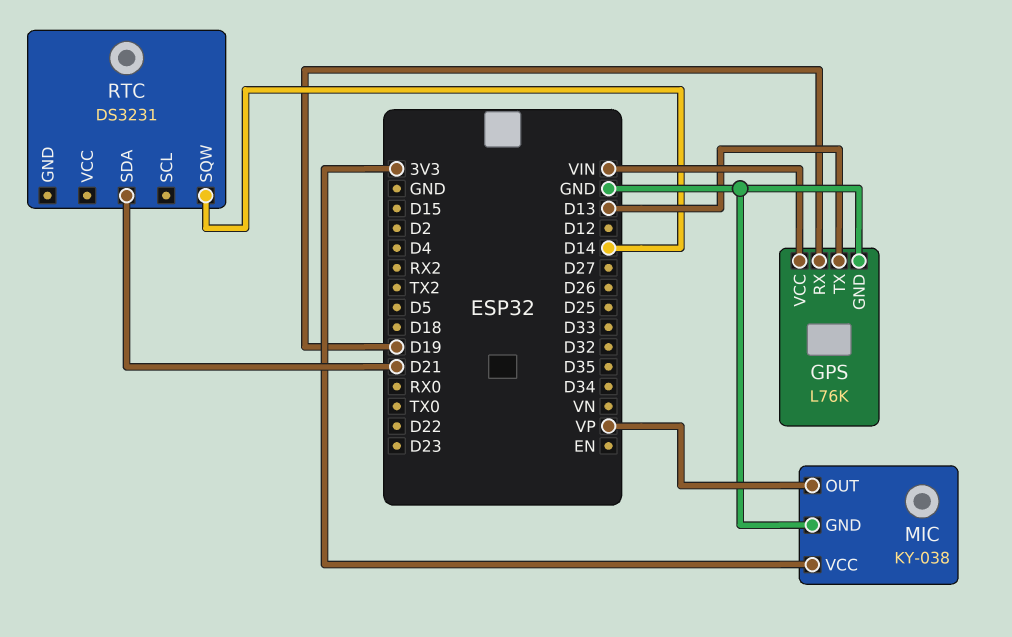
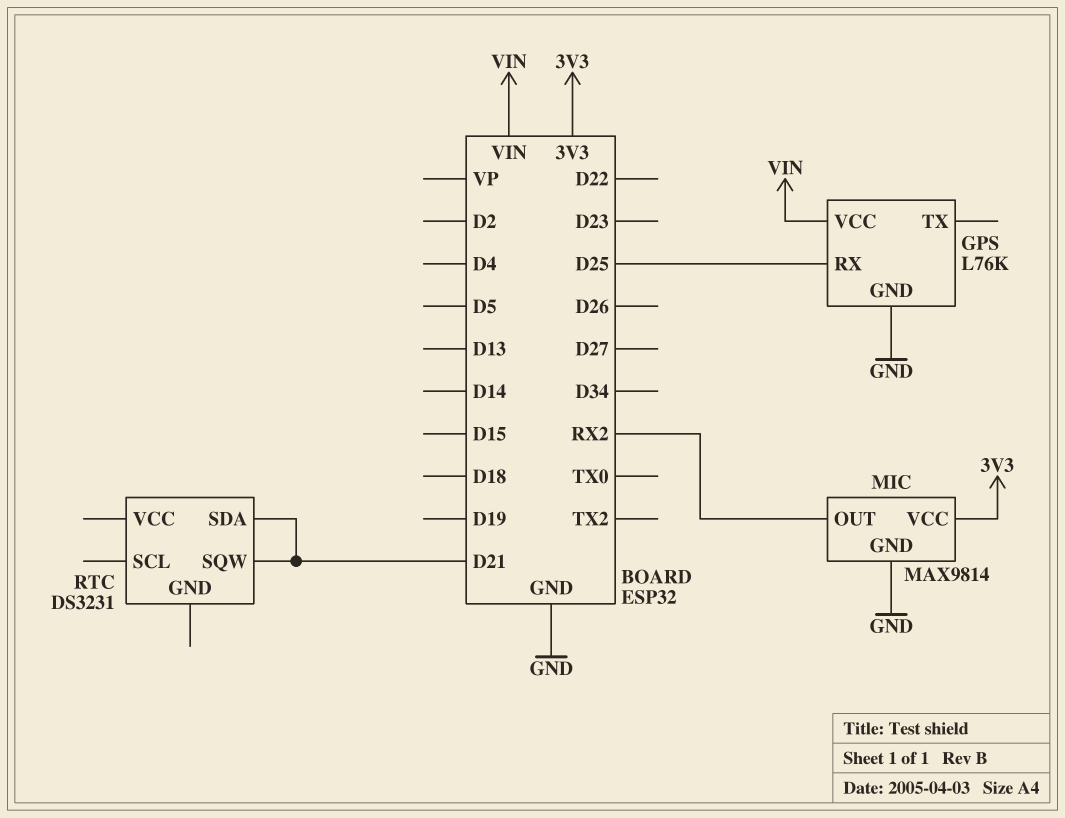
GPS pin RX: D19 -> D25
GPS pin TX: D13 -> none
MIC: KY-038 -> MAX9814
MIC pin OUT: VP -> RX2
RTC pin SQW: D14 -> D21

